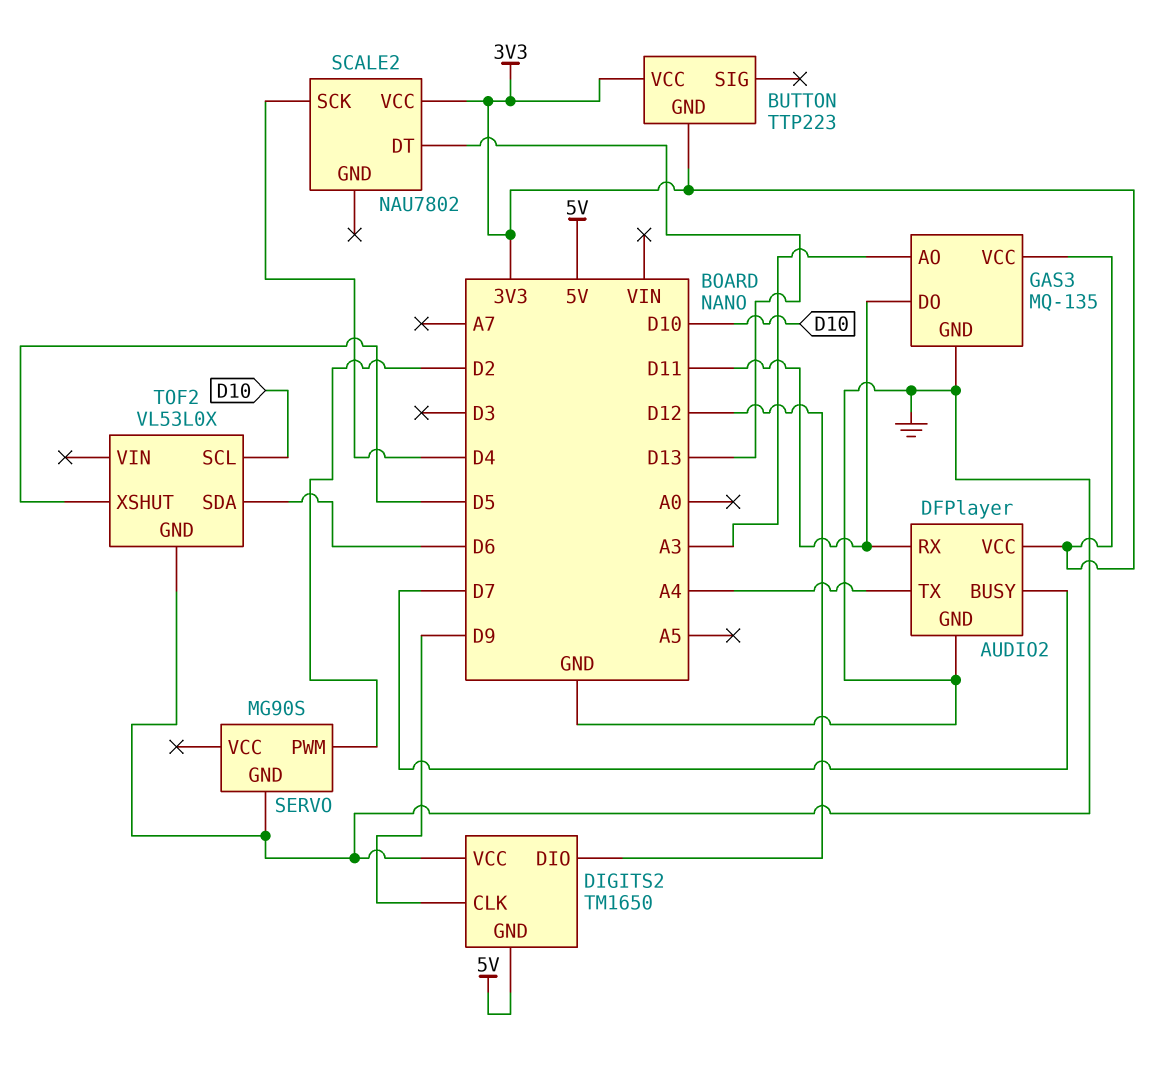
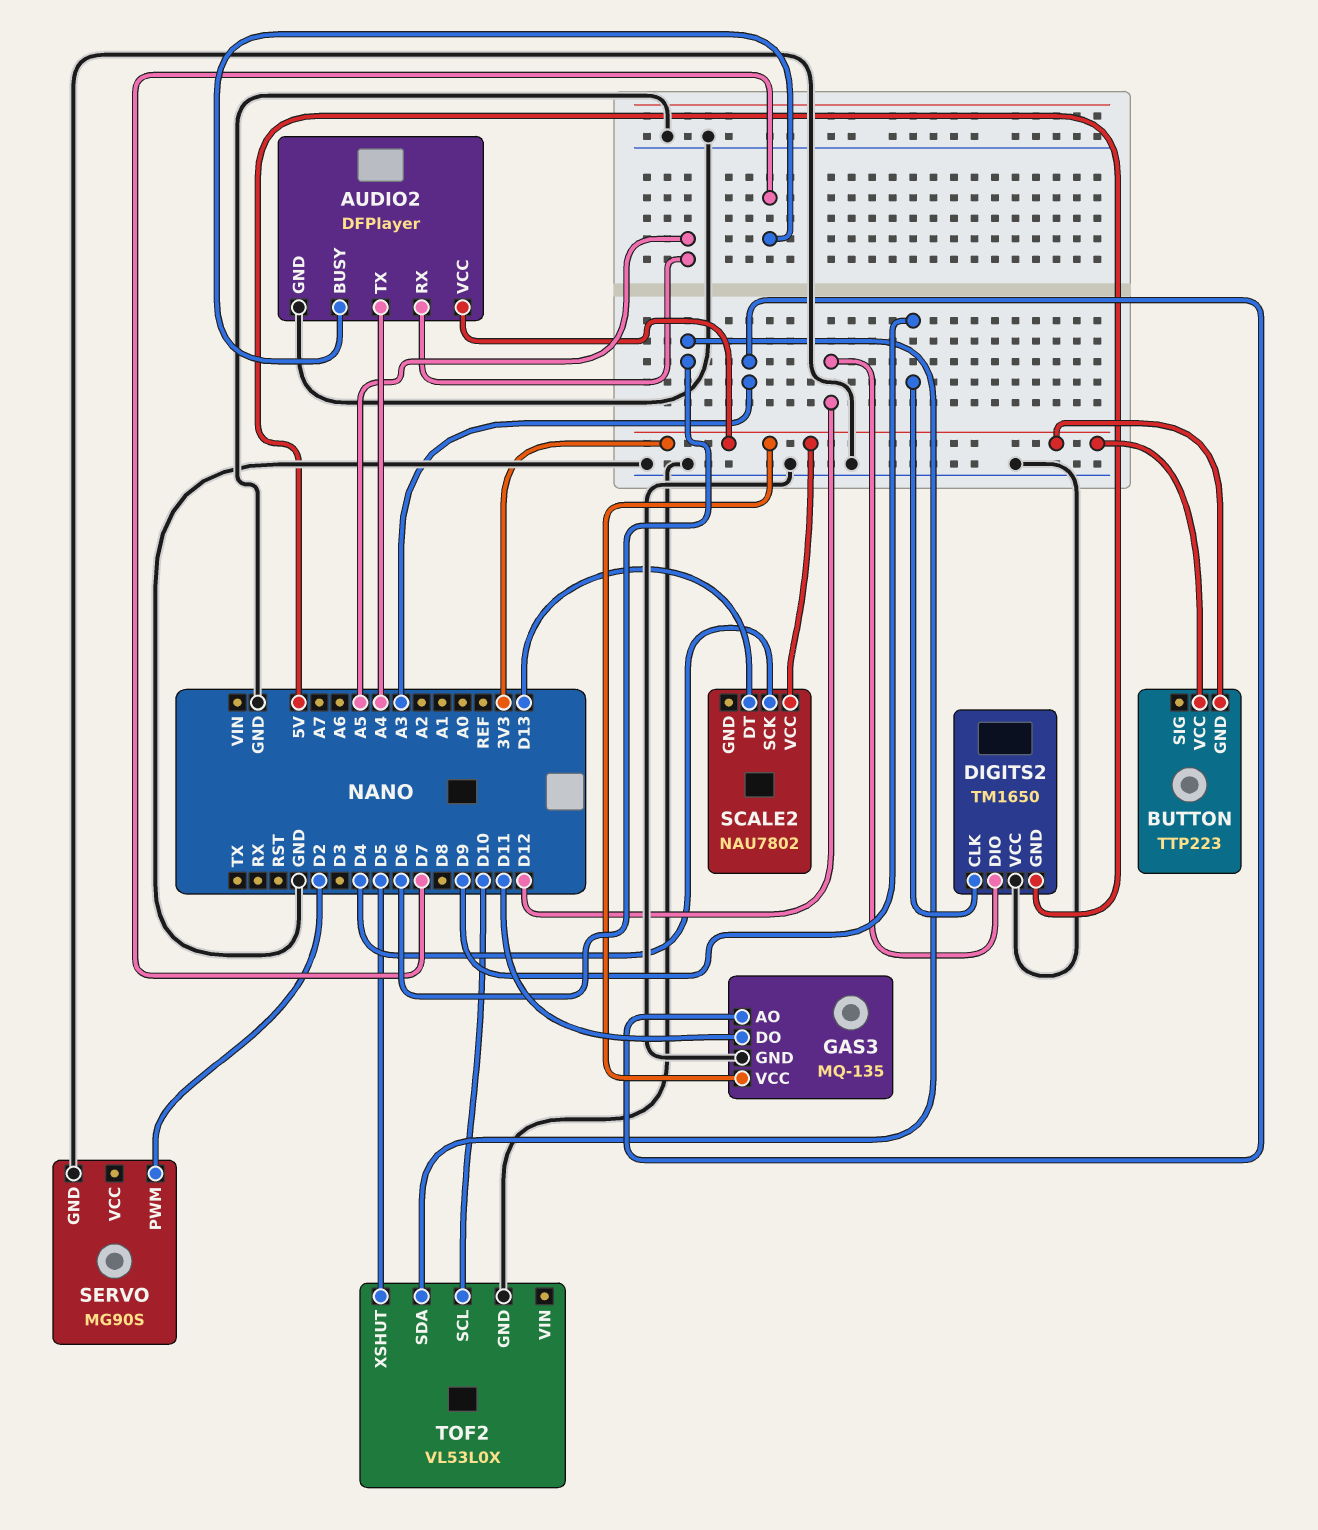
AUDIO2 pin RX: D11 -> A5

